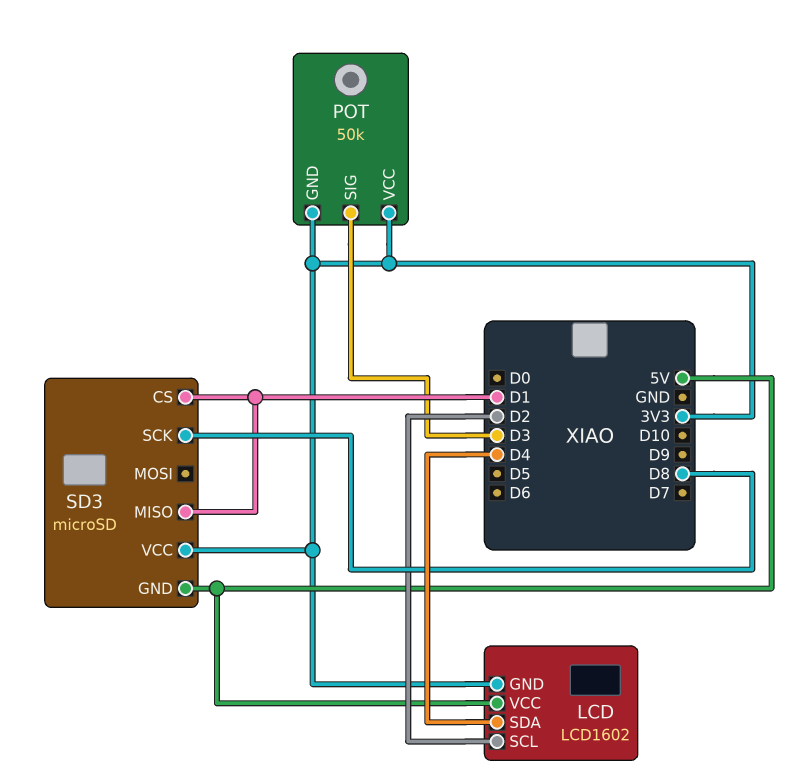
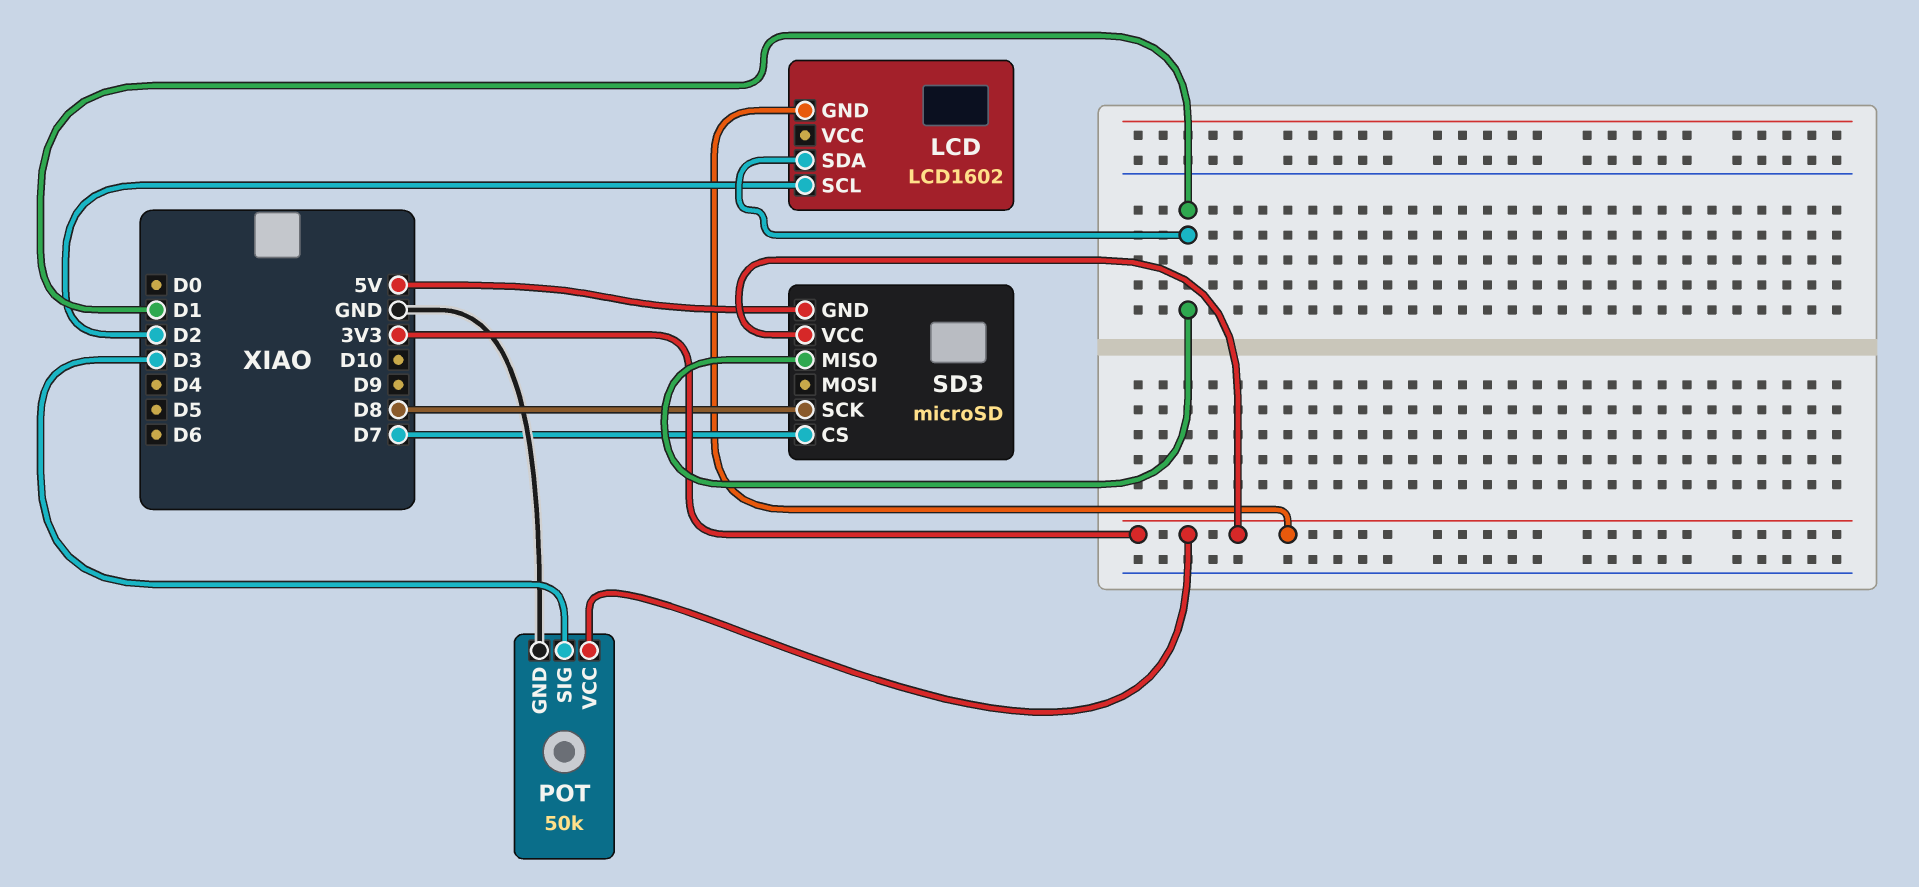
LCD pin SDA: D4 -> D1
LCD pin VCC: 5V -> none
POT pin GND: 3V3 -> GND
SD3 pin CS: D1 -> D7

